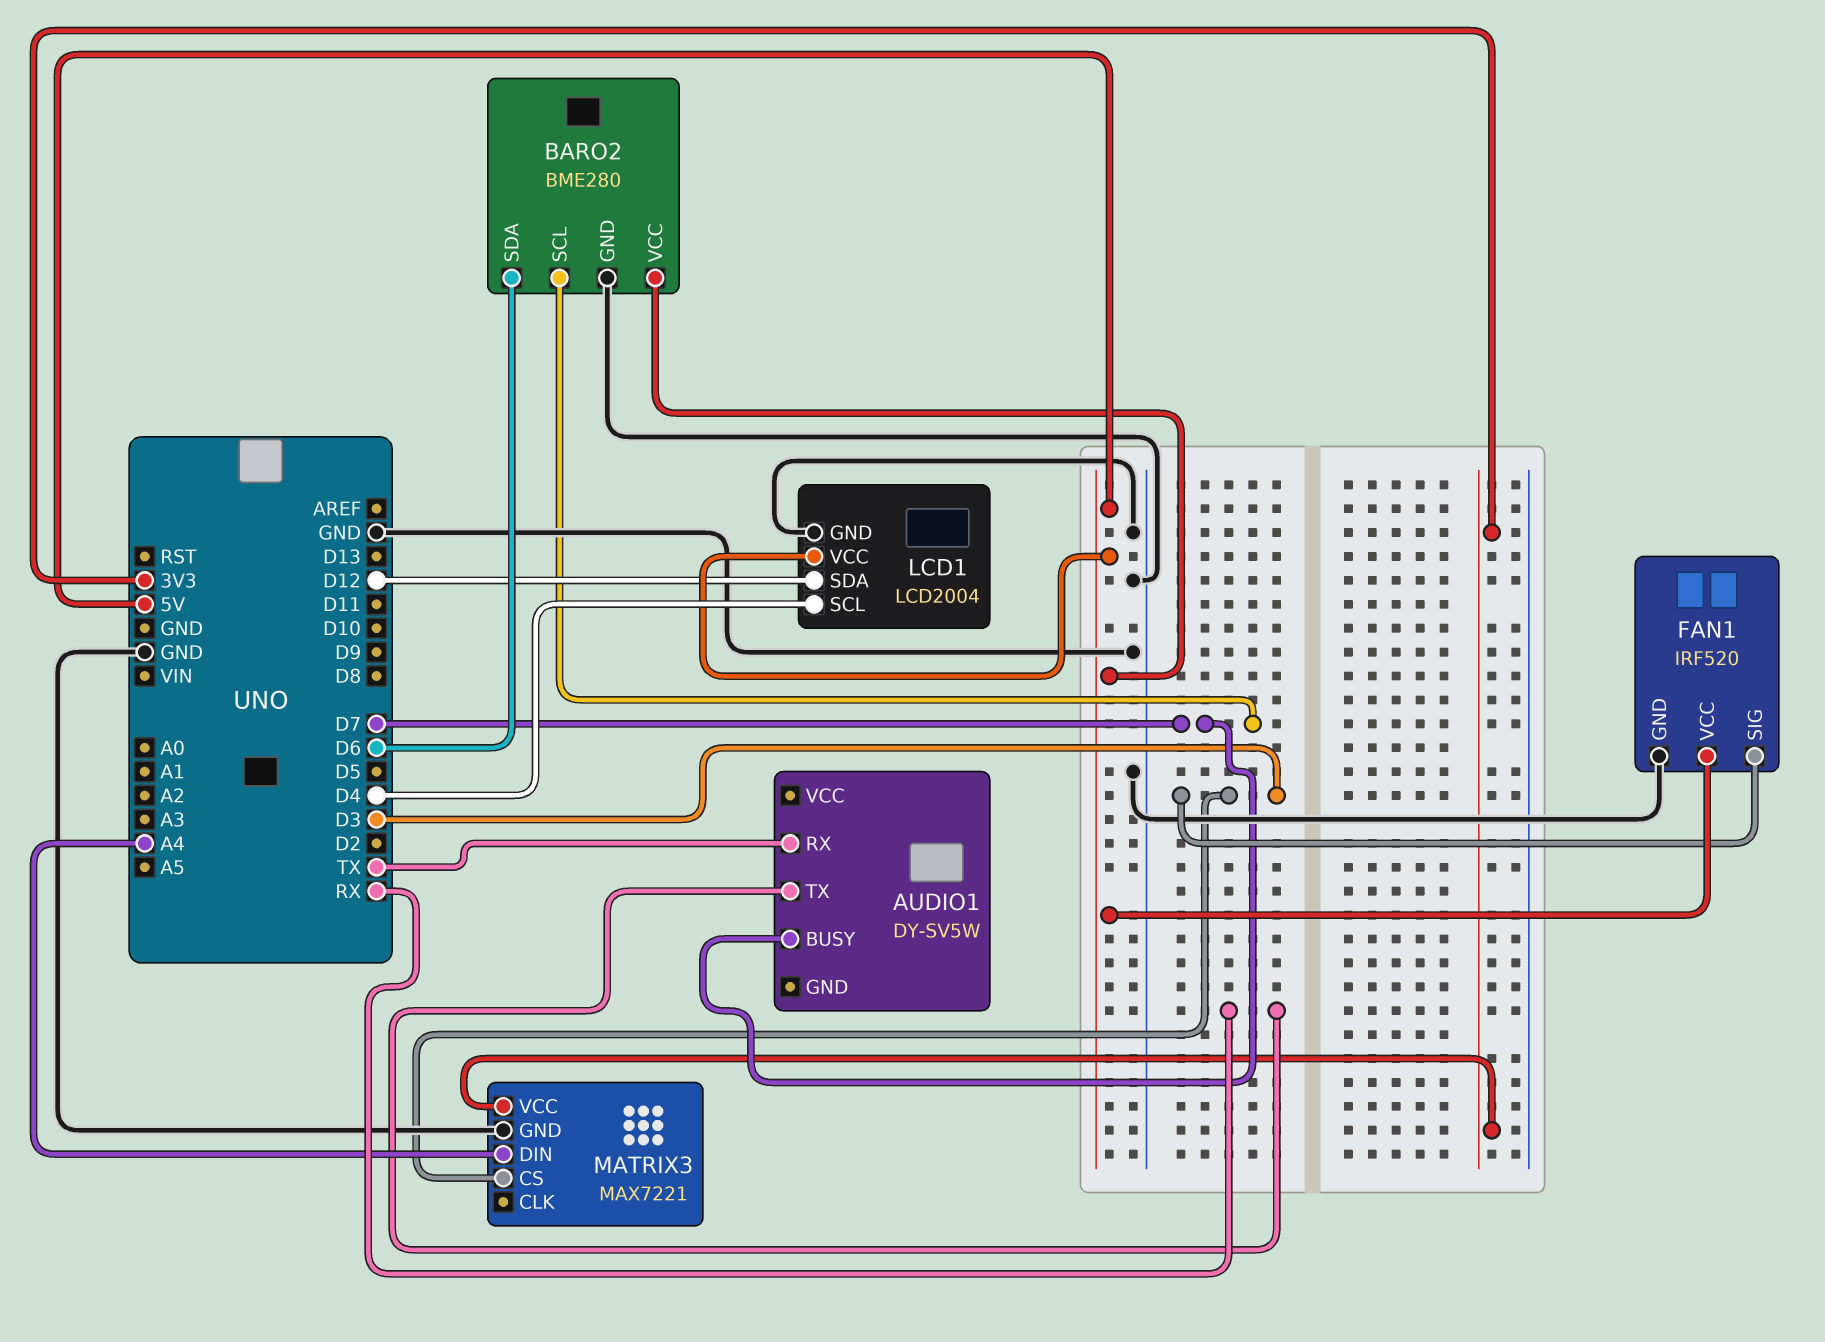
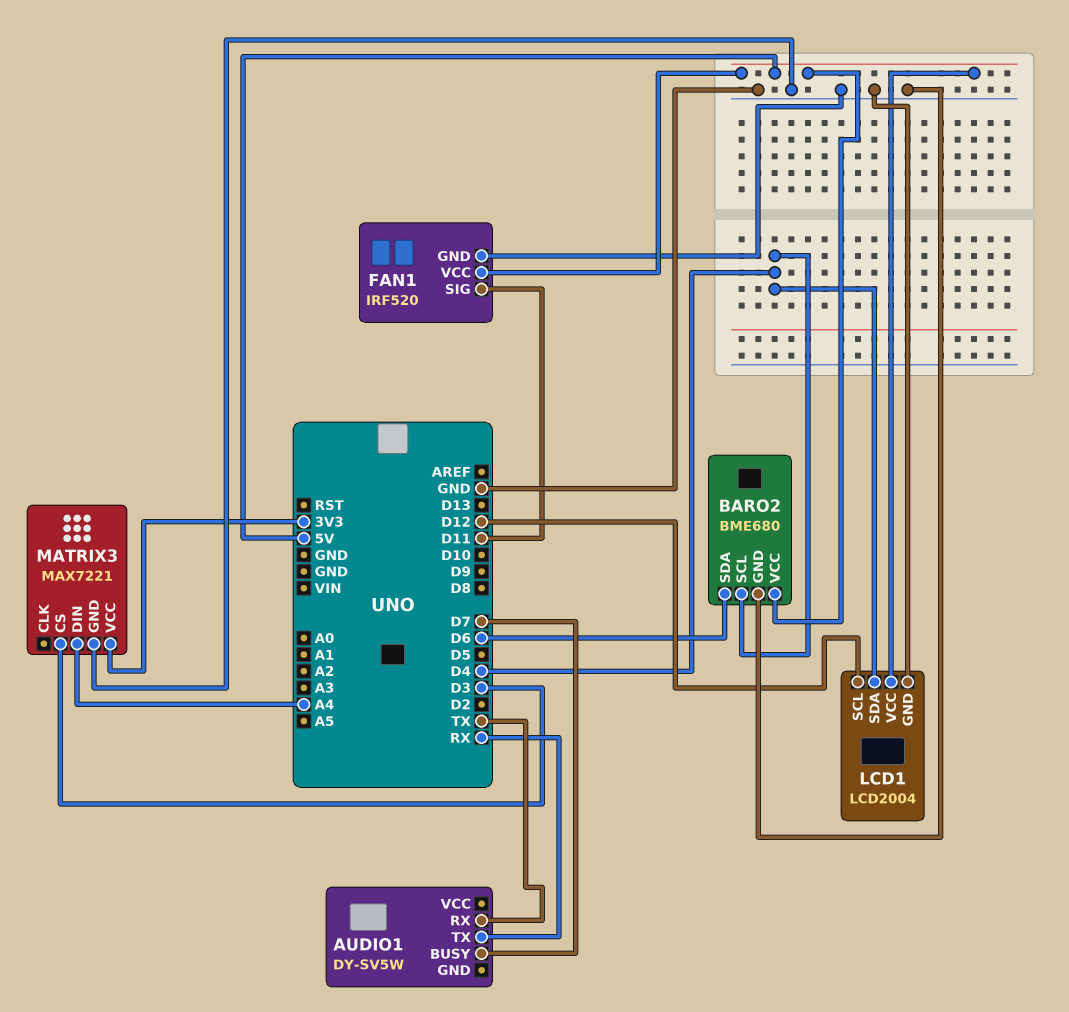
BARO2: BME280 -> BME680
BARO2 pin SCL: D7 -> D4
FAN1 pin SIG: D3 -> D11
LCD1 pin SCL: D4 -> D12
LCD1 pin SDA: D12 -> D4

